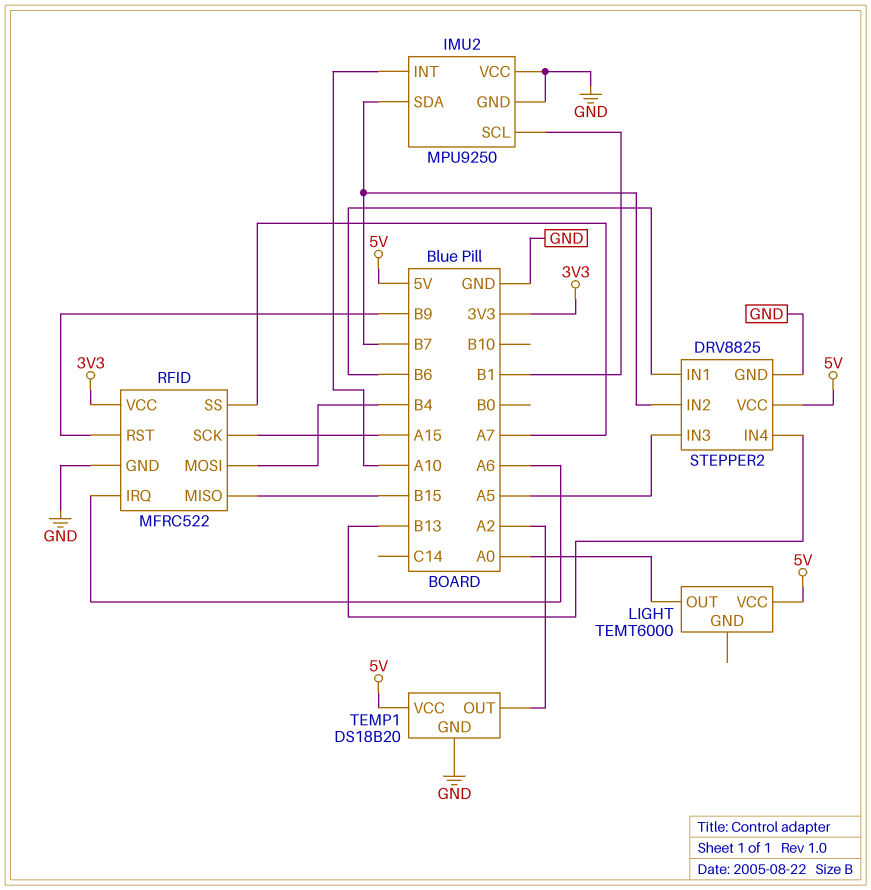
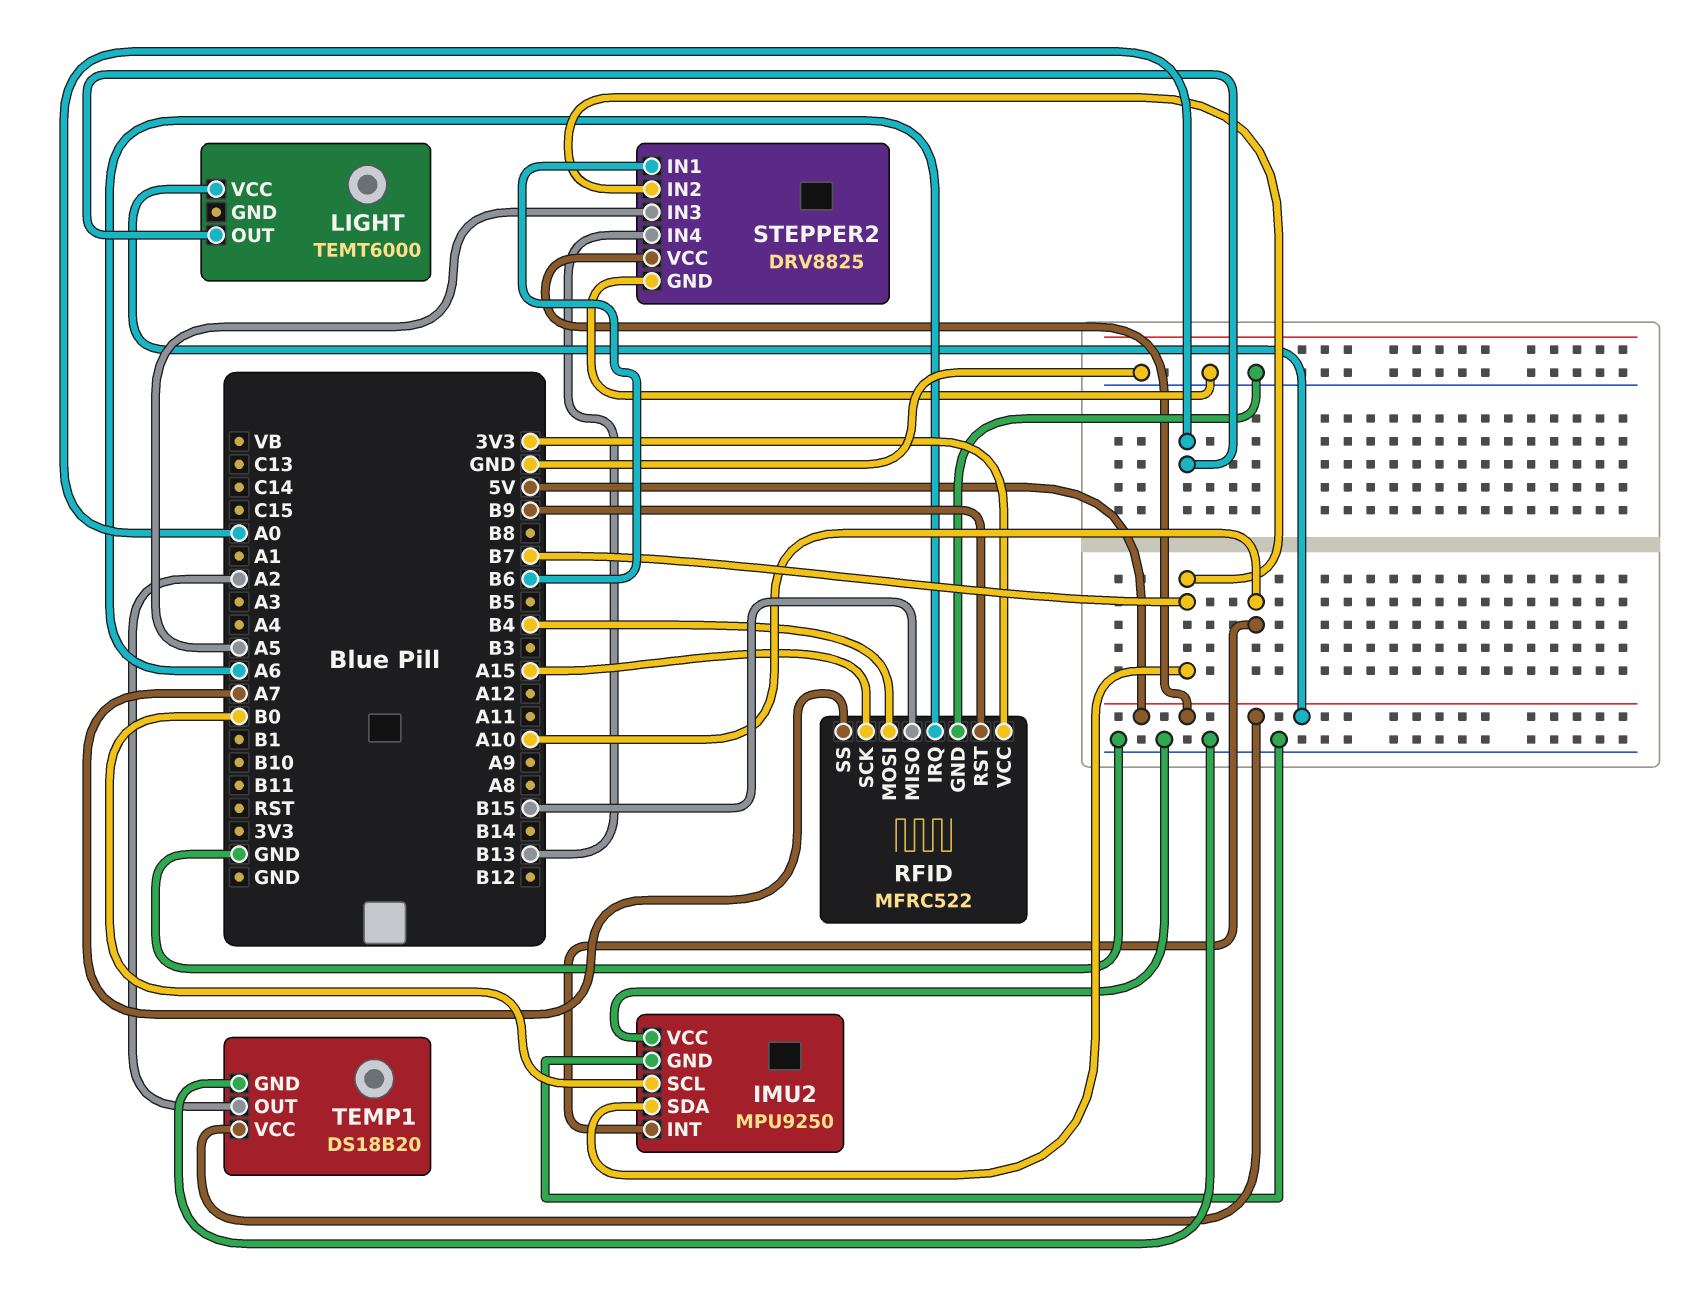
IMU2 pin SCL: B1 -> B0

